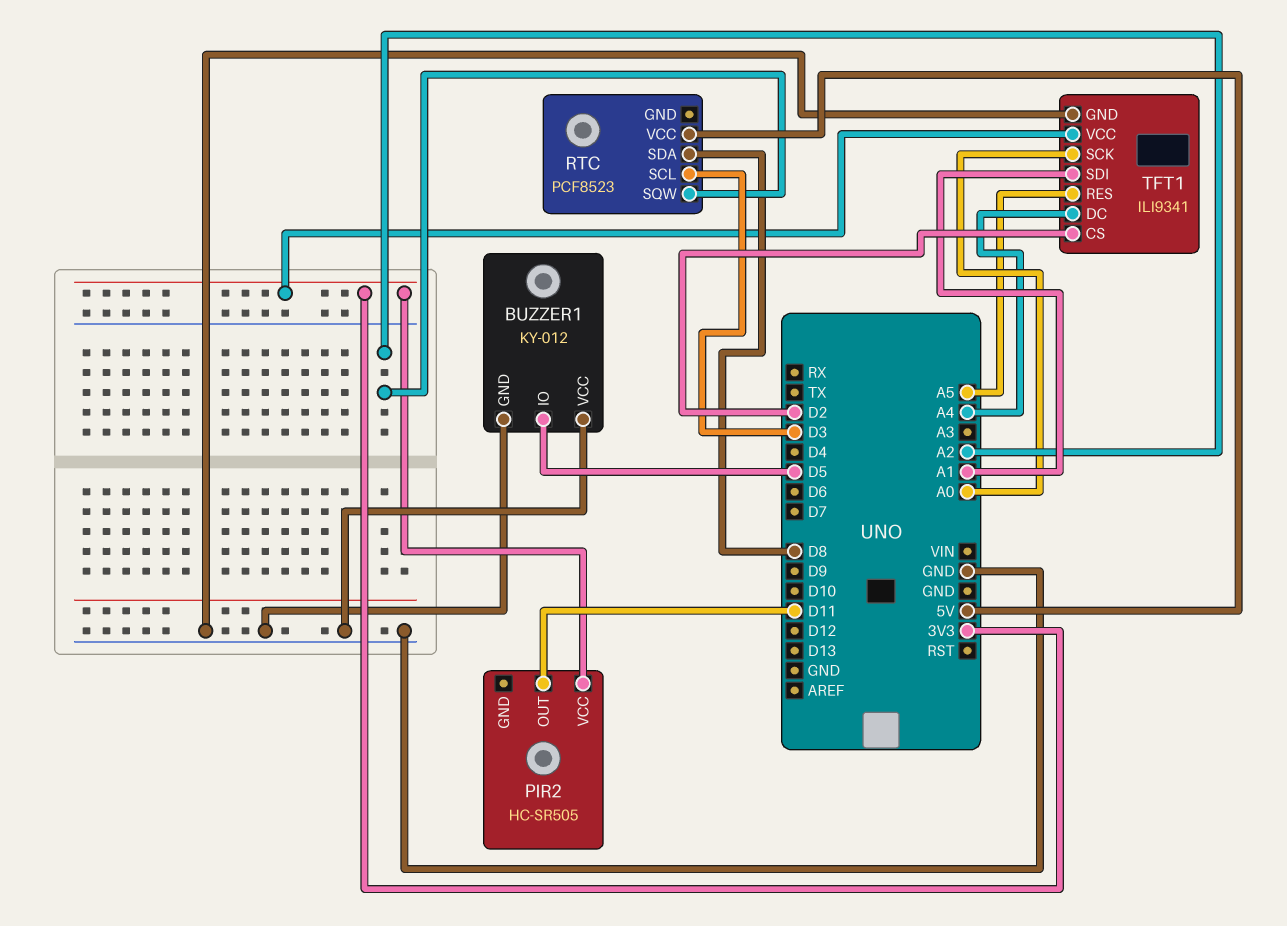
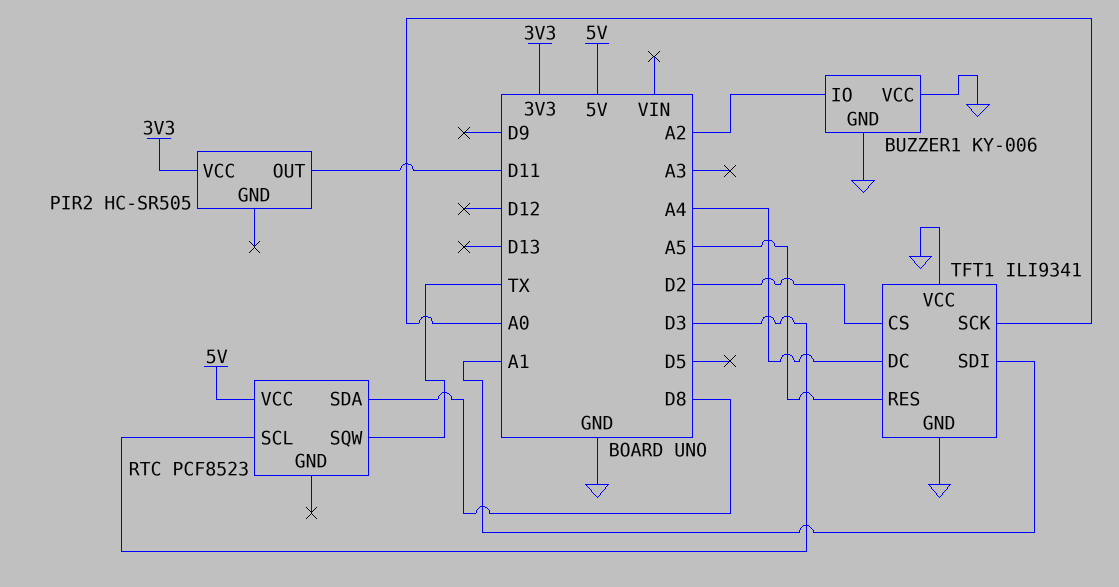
BUZZER1: KY-012 -> KY-006
BUZZER1 pin IO: D5 -> A2
RTC pin SQW: A2 -> TX
TFT1 pin VCC: 3V3 -> GND

